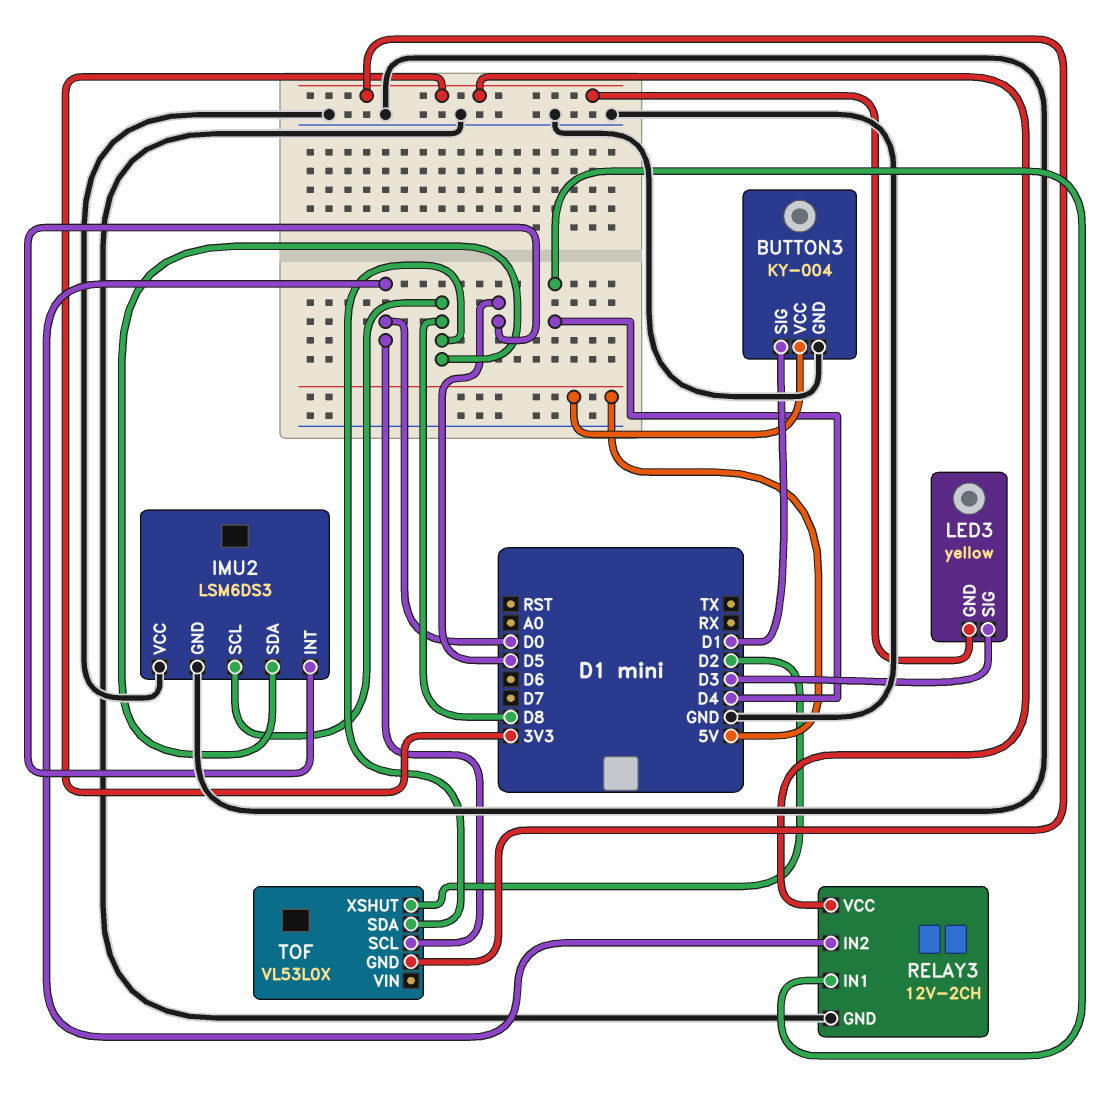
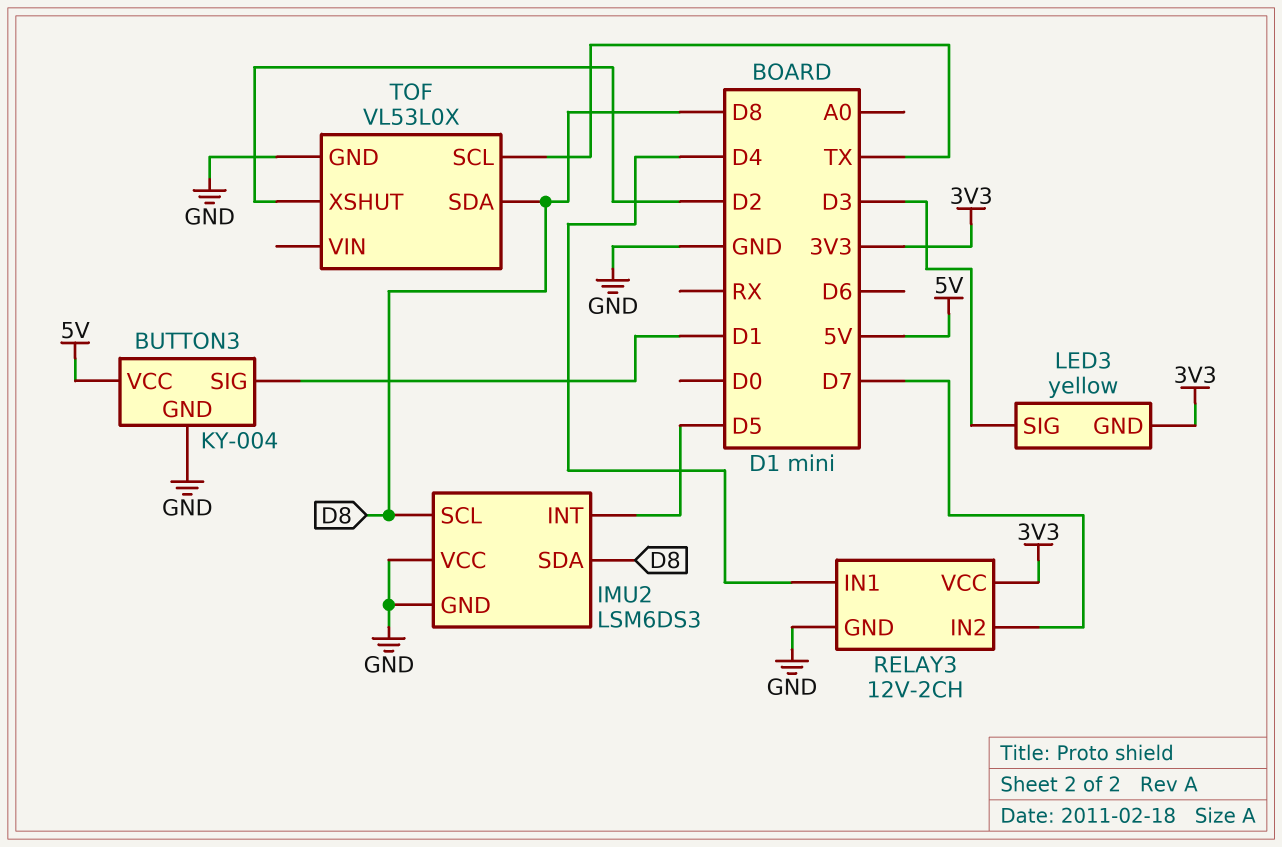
RELAY3 pin IN2: D0 -> D7
TOF pin GND: 3V3 -> GND
TOF pin SCL: D0 -> TX

